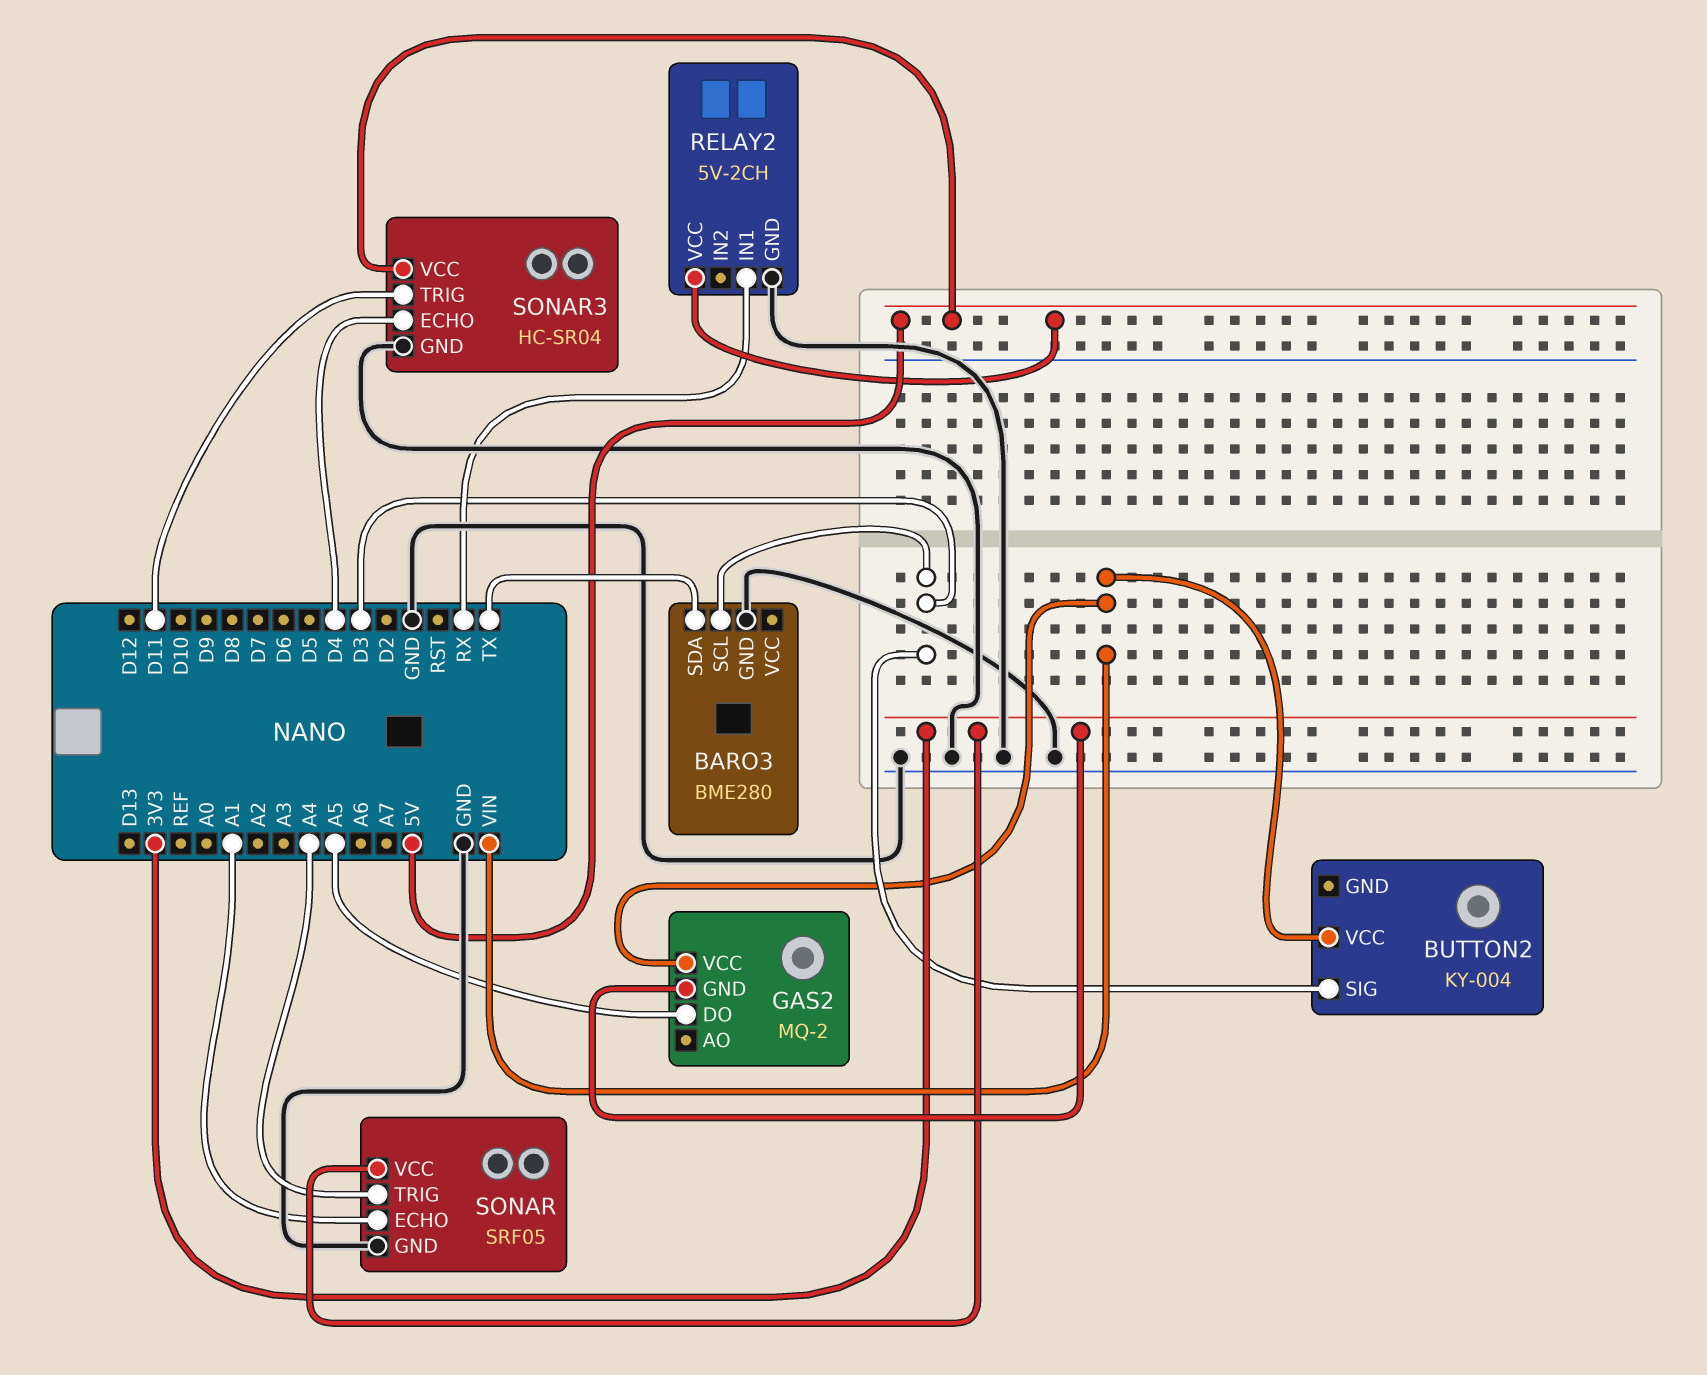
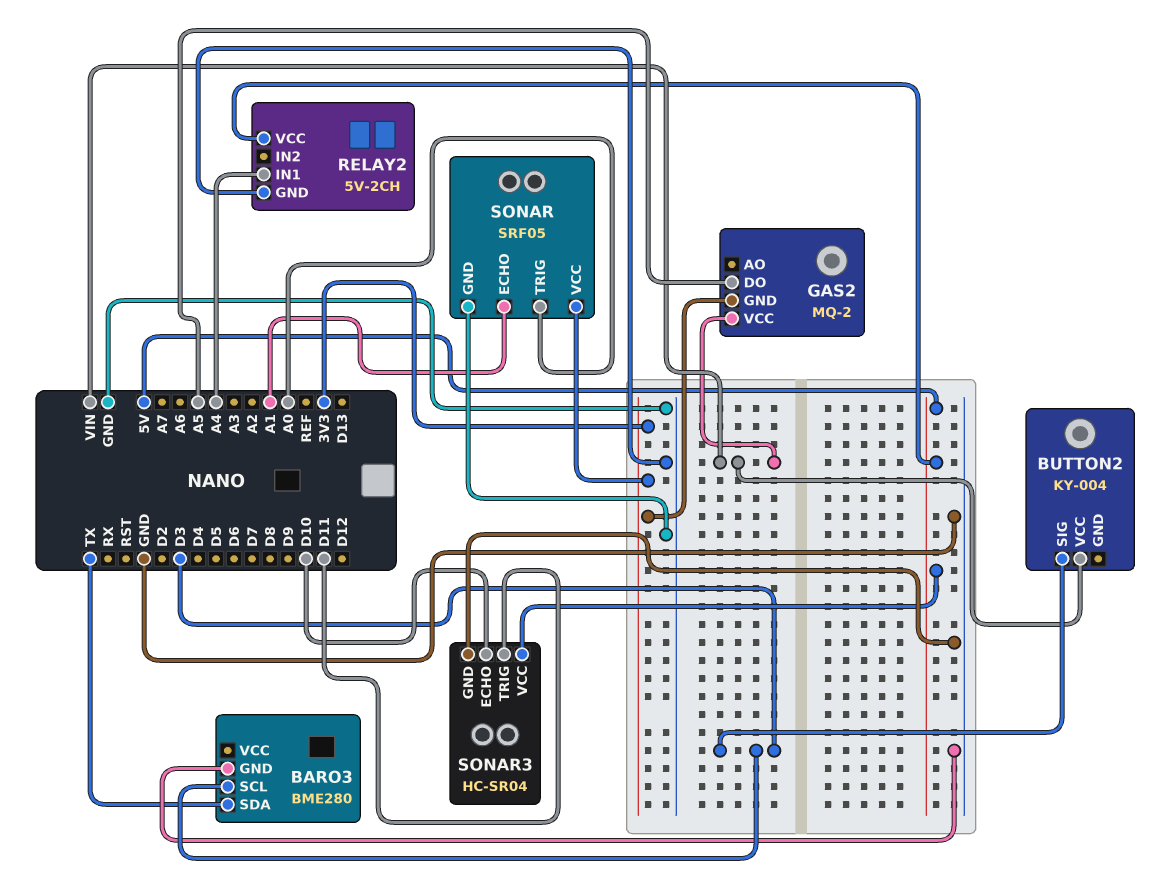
RELAY2 pin IN1: RX -> A4
SONAR pin TRIG: A4 -> A0
SONAR3 pin ECHO: D4 -> D10

